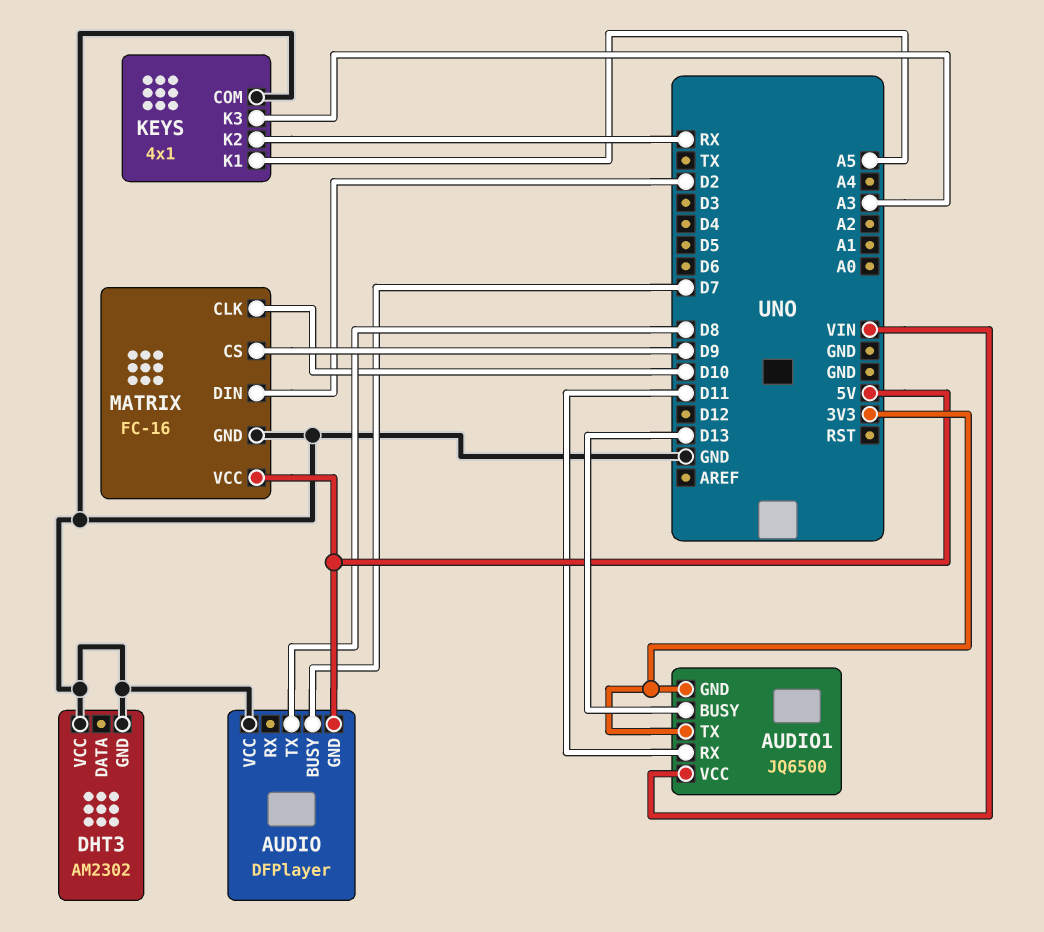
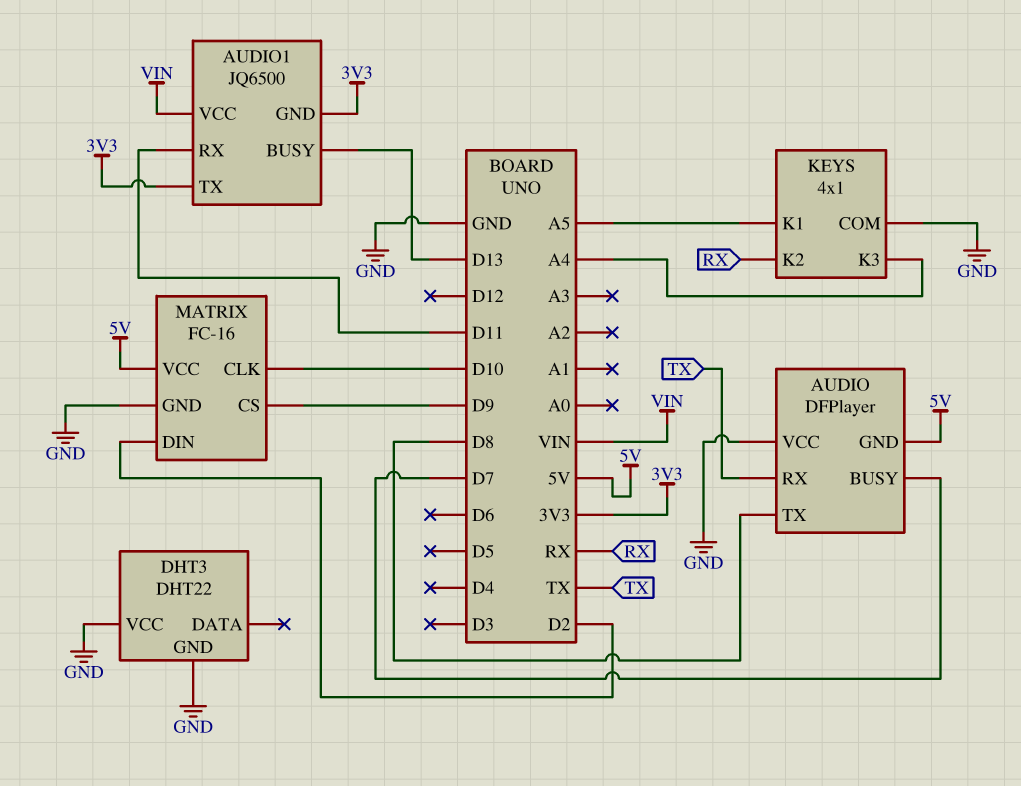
AUDIO pin RX: none -> TX
DHT3: AM2302 -> DHT22
KEYS pin K3: A3 -> A4

